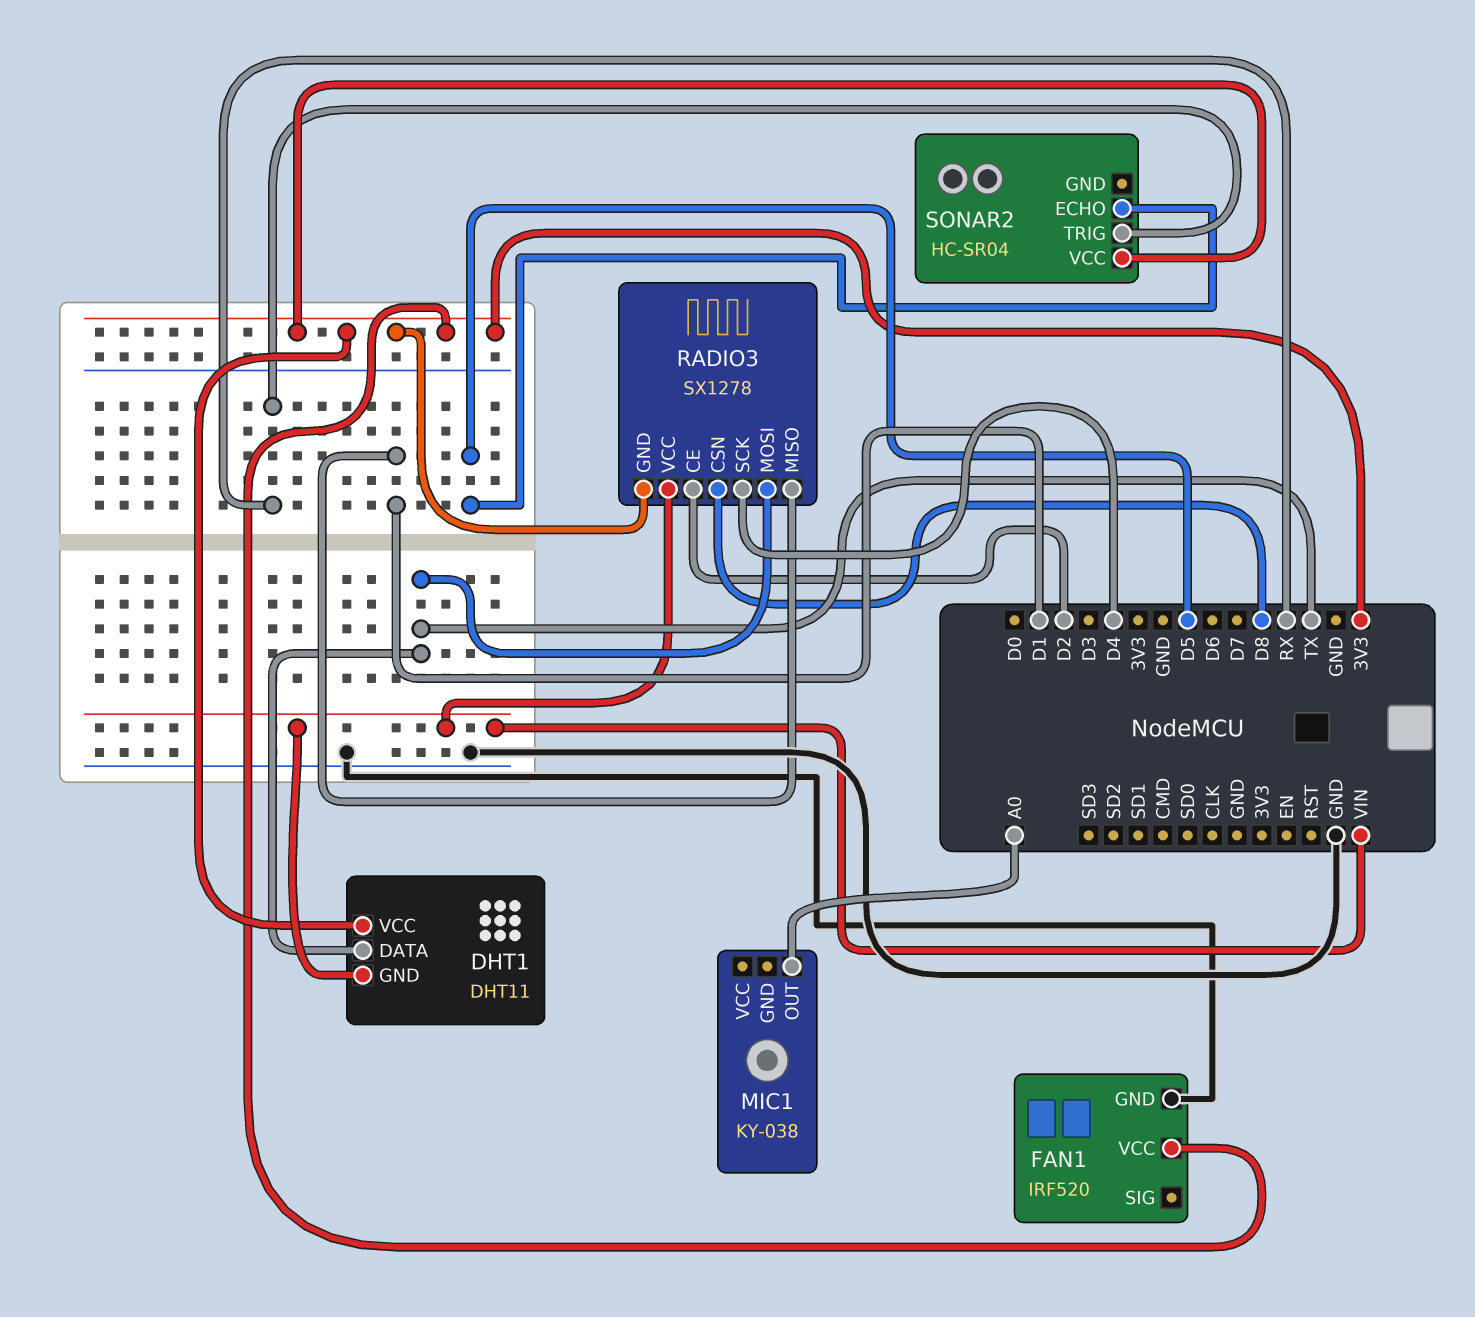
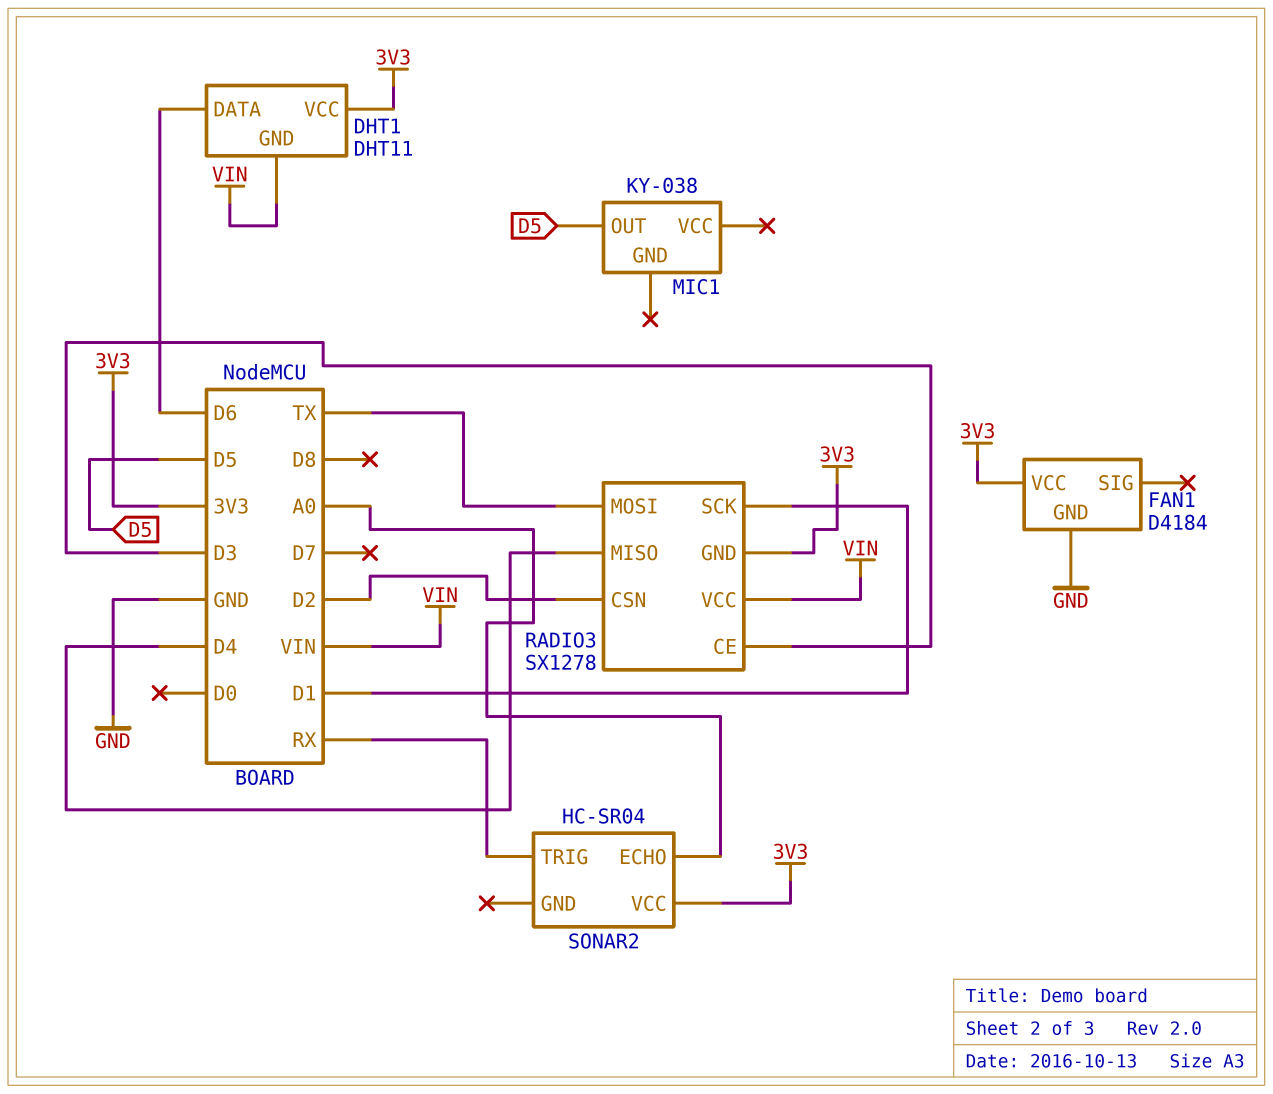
DHT1 pin DATA: TX -> D6
FAN1: IRF520 -> D4184
MIC1 pin OUT: A0 -> D5
RADIO3 pin CE: D2 -> D3
RADIO3 pin CSN: D8 -> D2
RADIO3 pin MISO: D1 -> D4
RADIO3 pin SCK: D4 -> D1
SONAR2 pin ECHO: D5 -> A0

